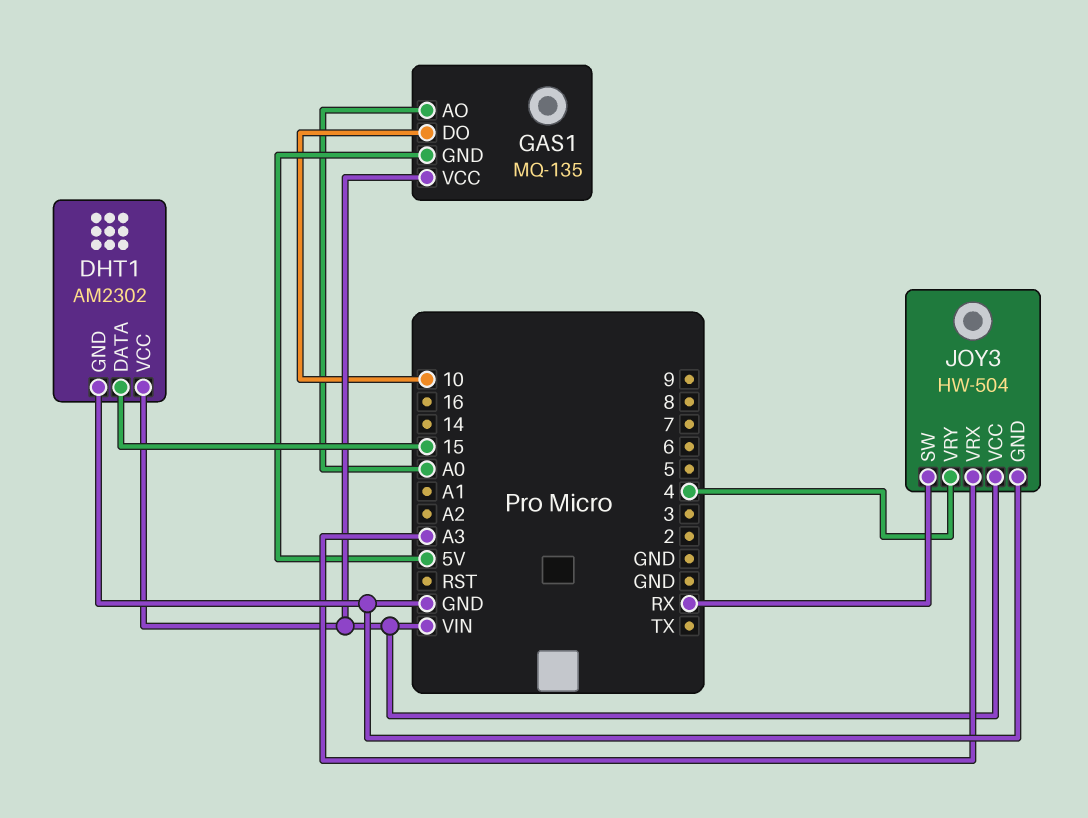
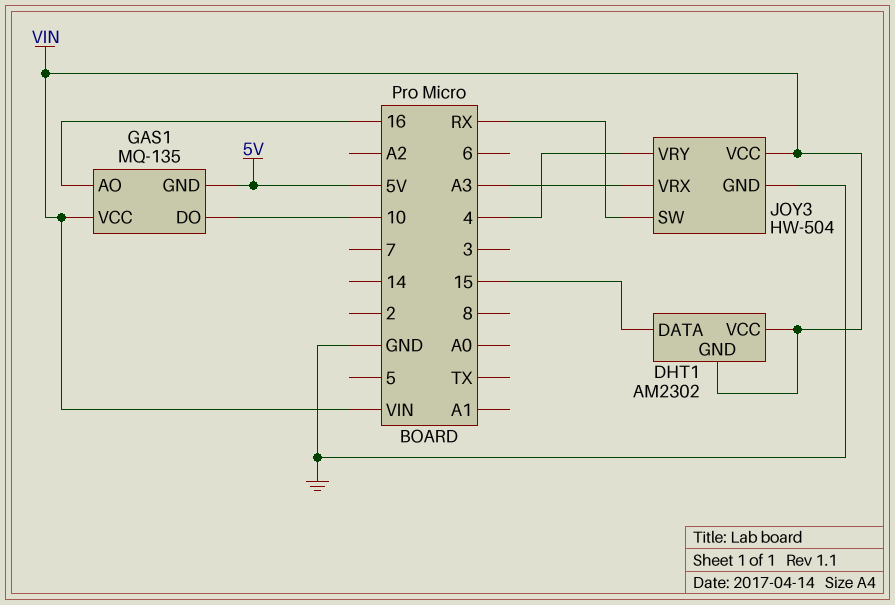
DHT1 pin GND: GND -> VIN
GAS1 pin AO: A0 -> 16

